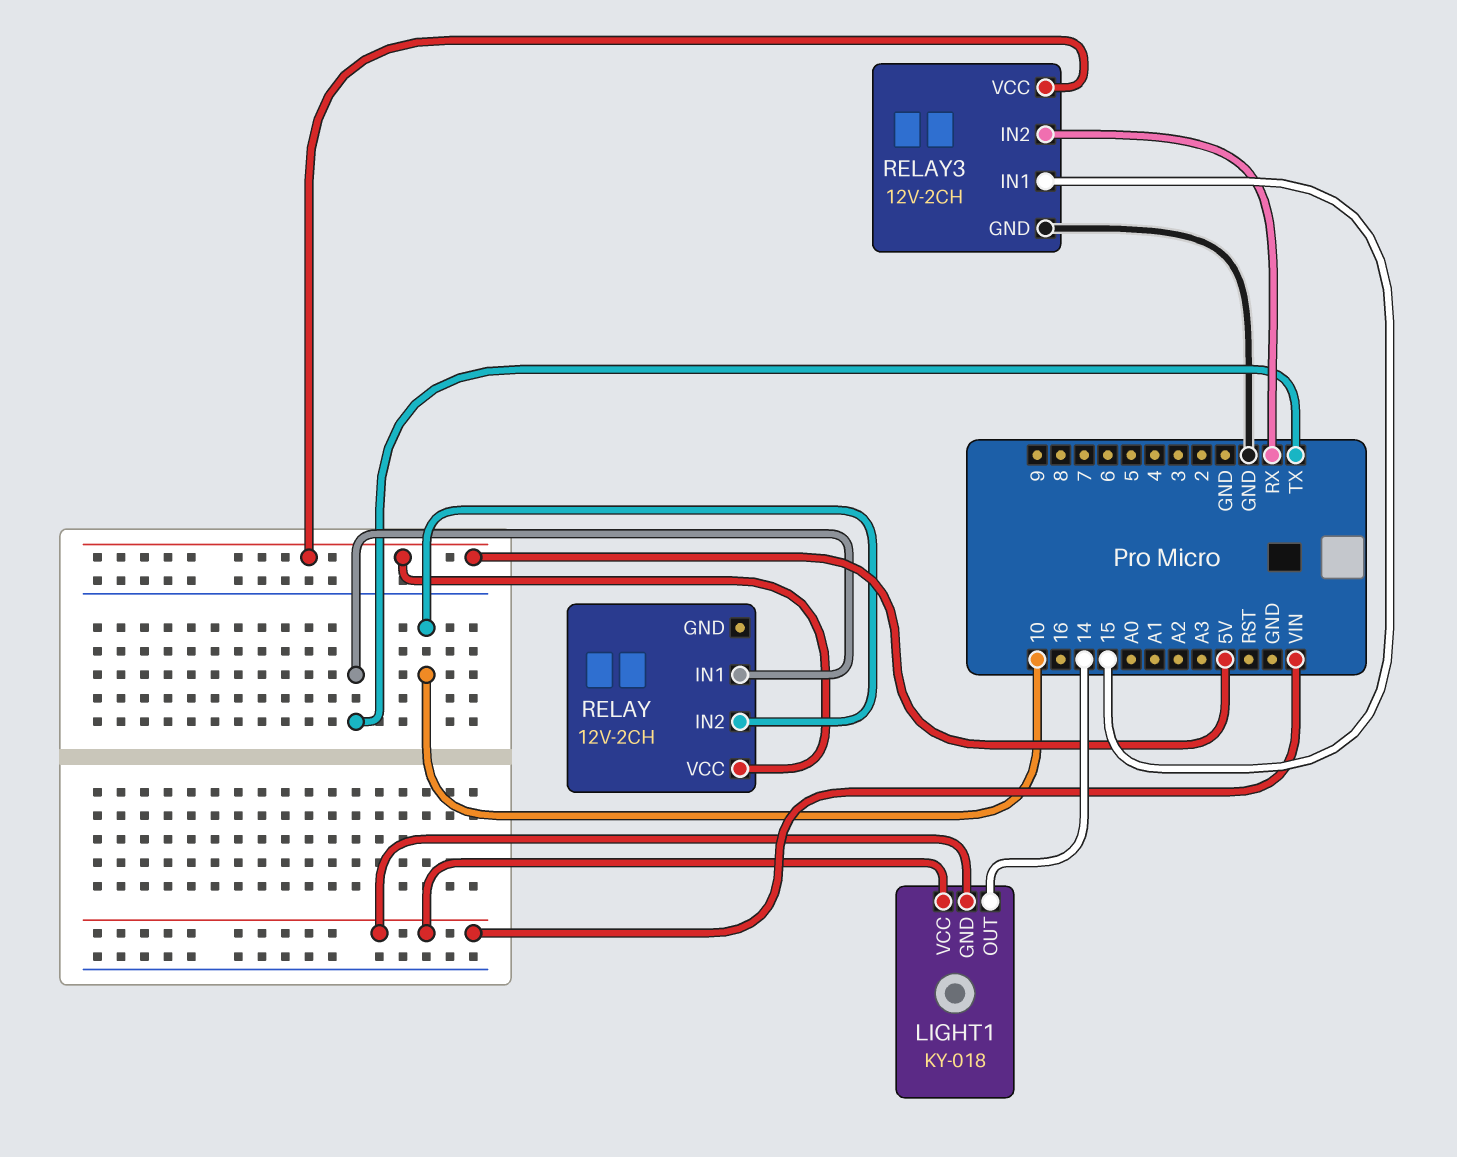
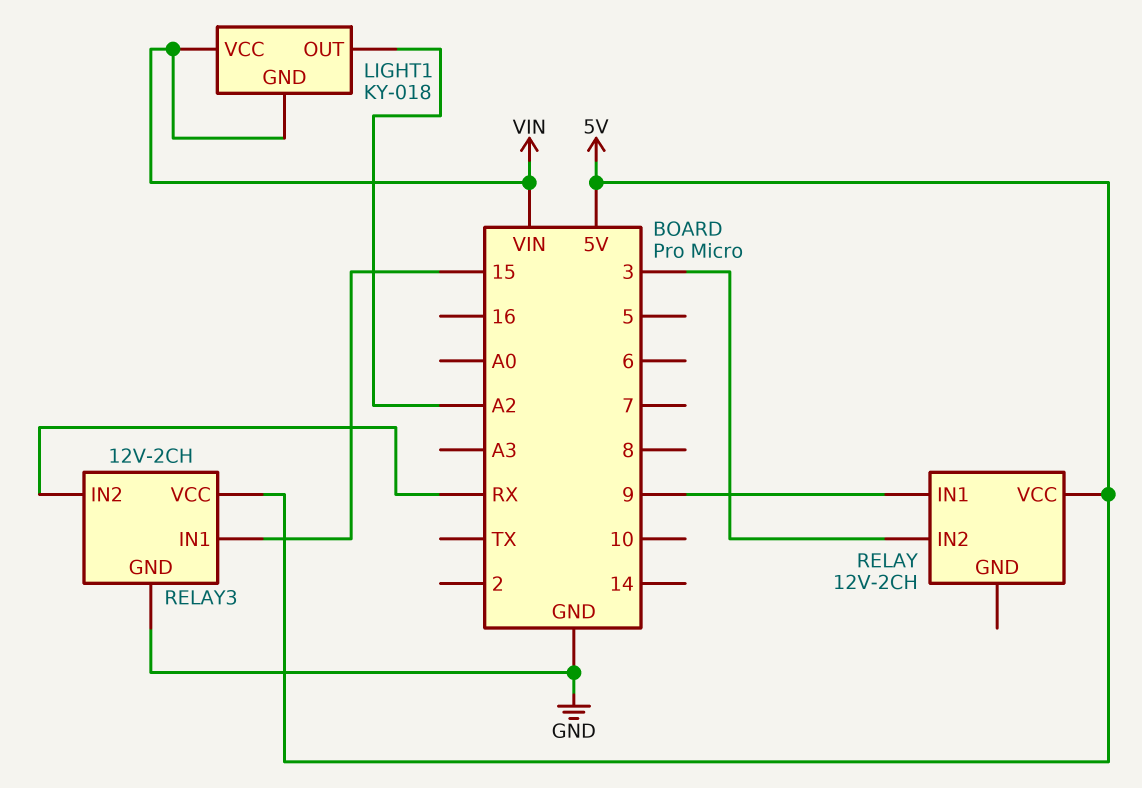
LIGHT1 pin OUT: 14 -> A2
RELAY pin IN1: TX -> 9
RELAY pin IN2: 10 -> 3

